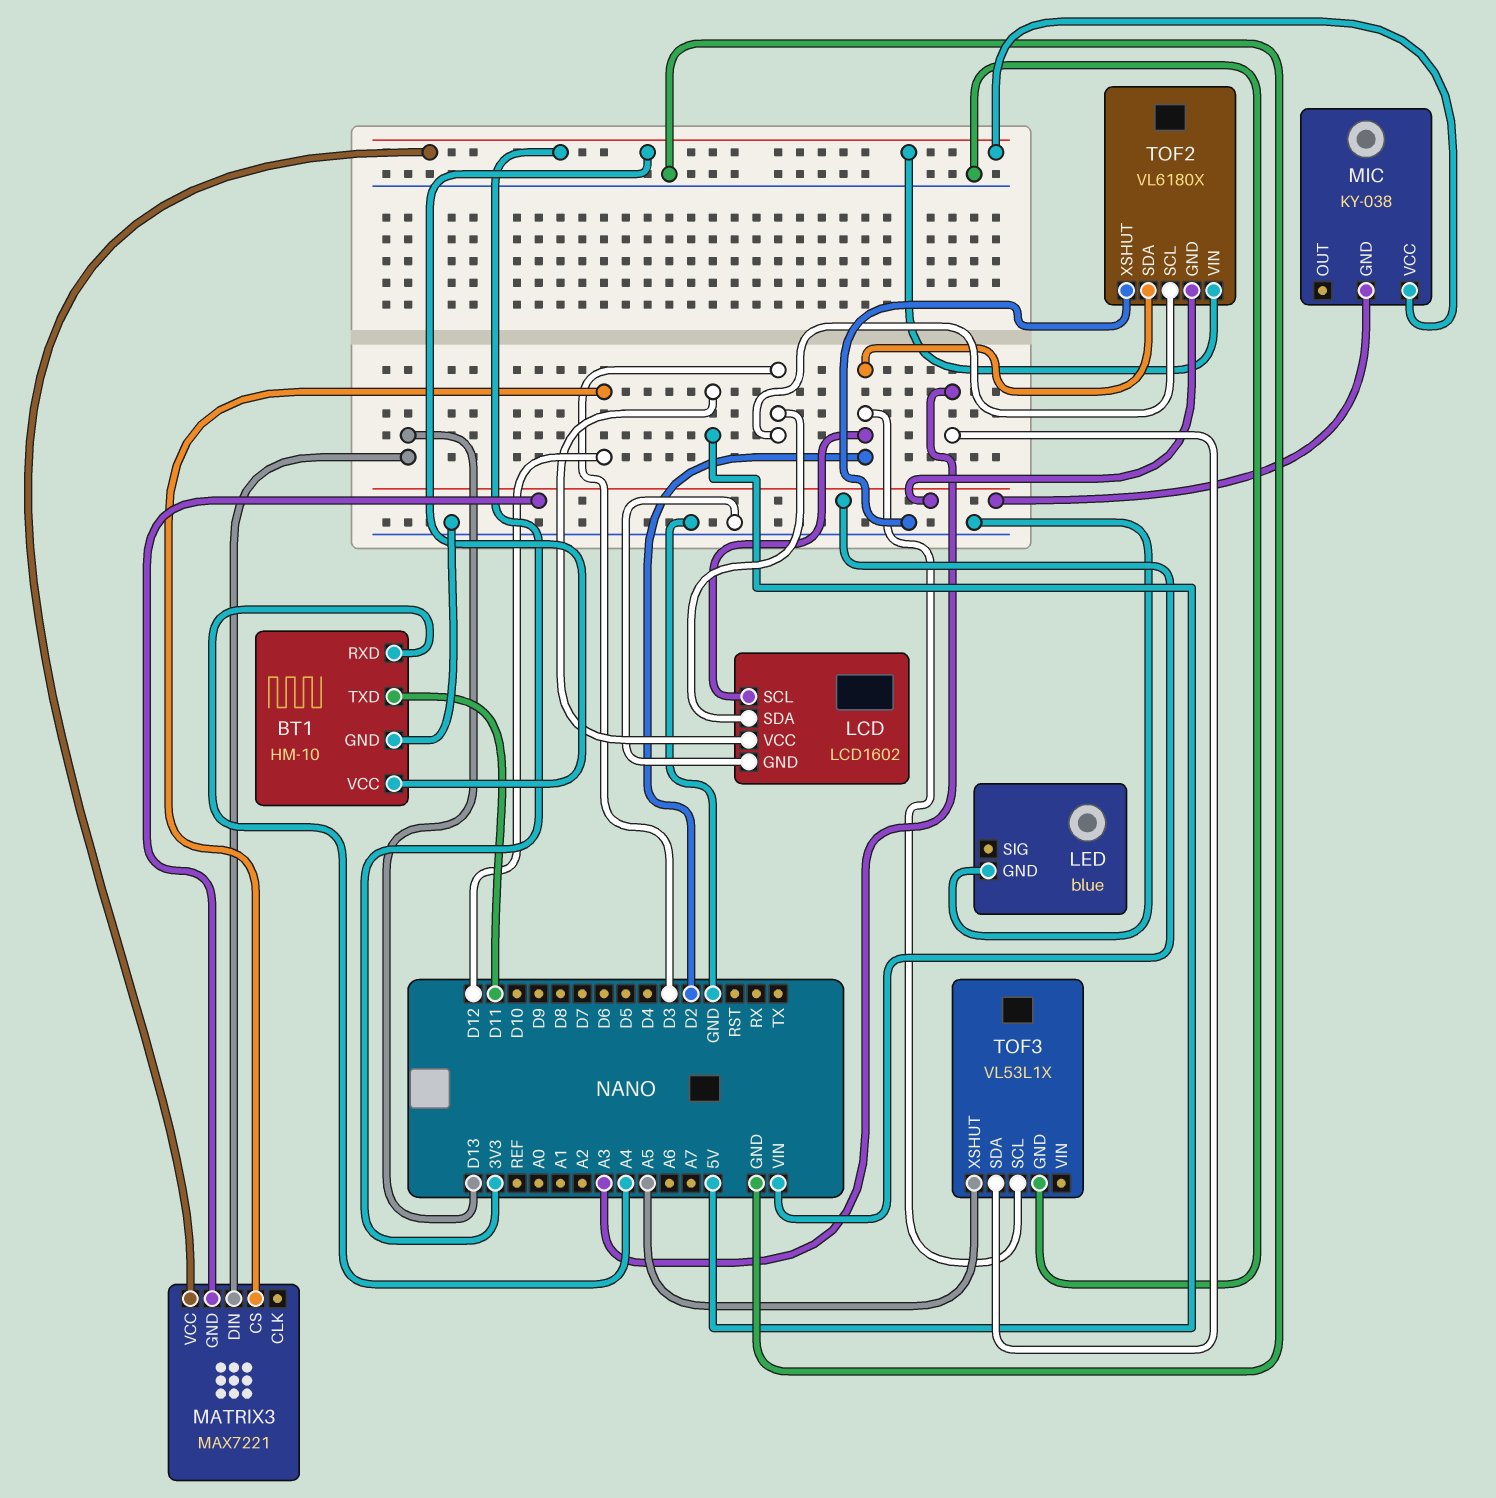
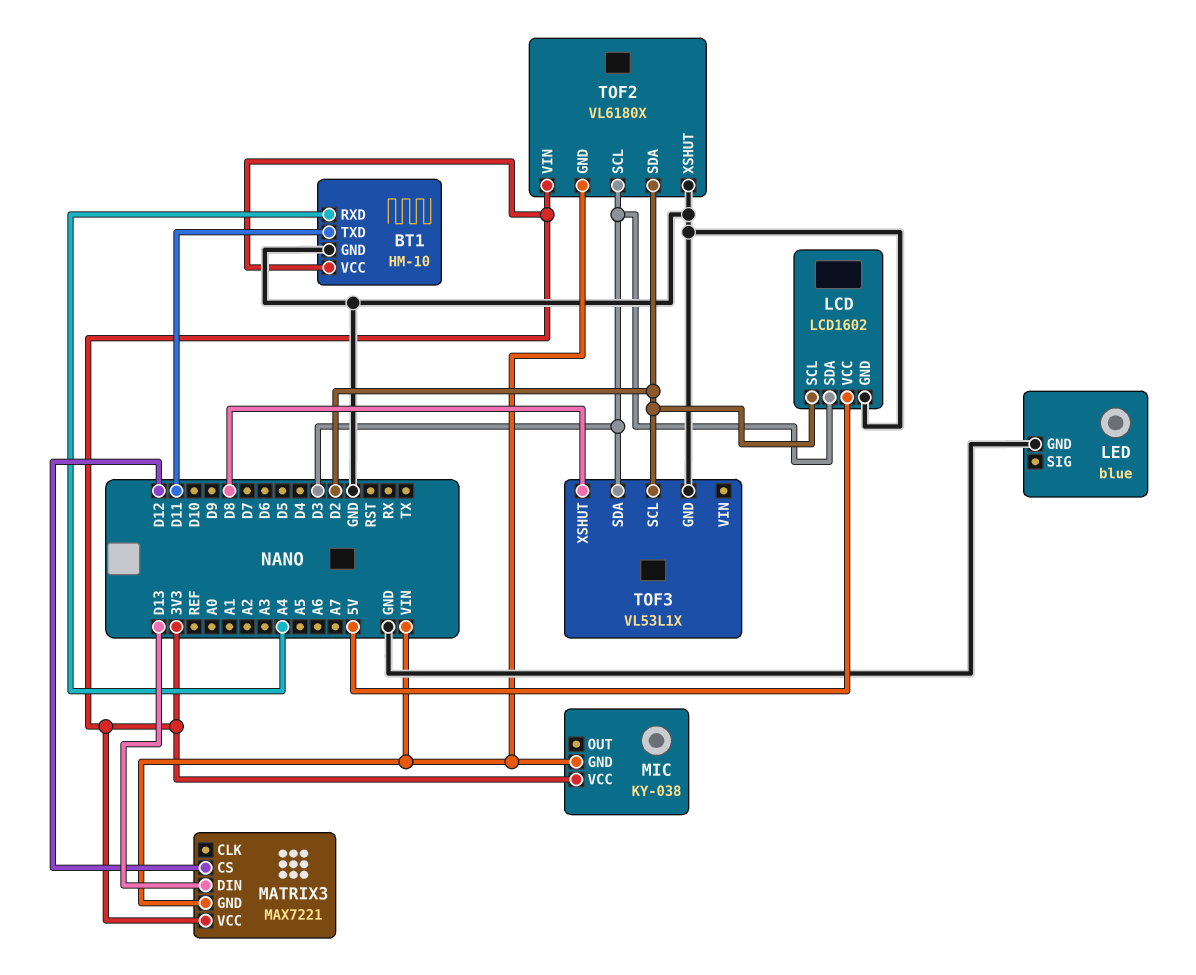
TOF3 pin SDA: A3 -> D3
TOF3 pin XSHUT: A5 -> D8

